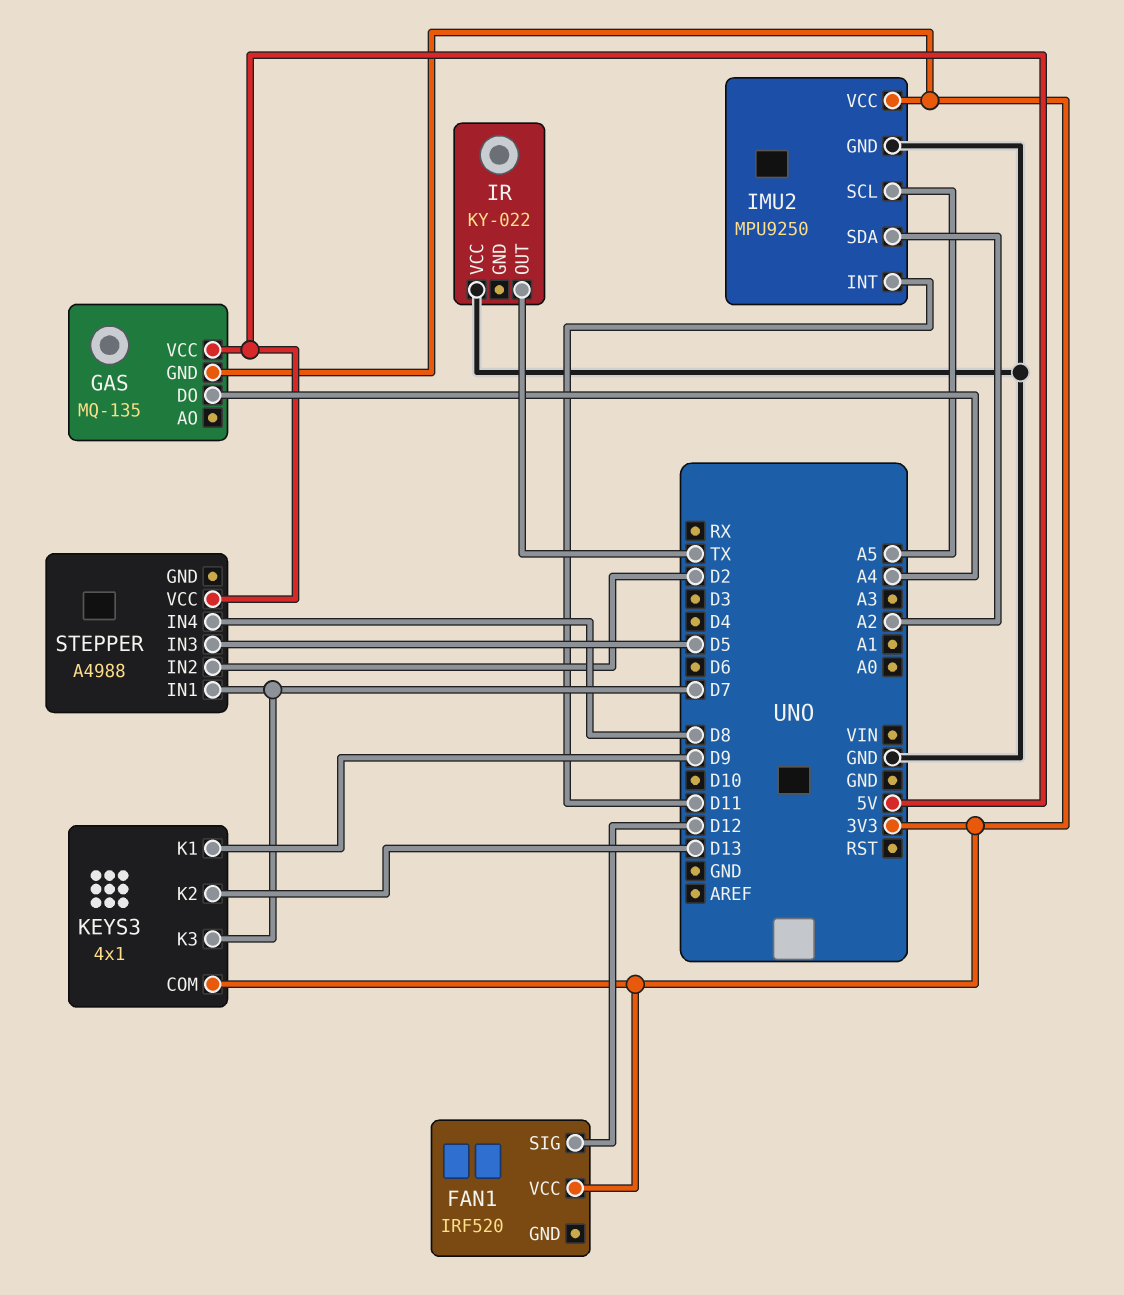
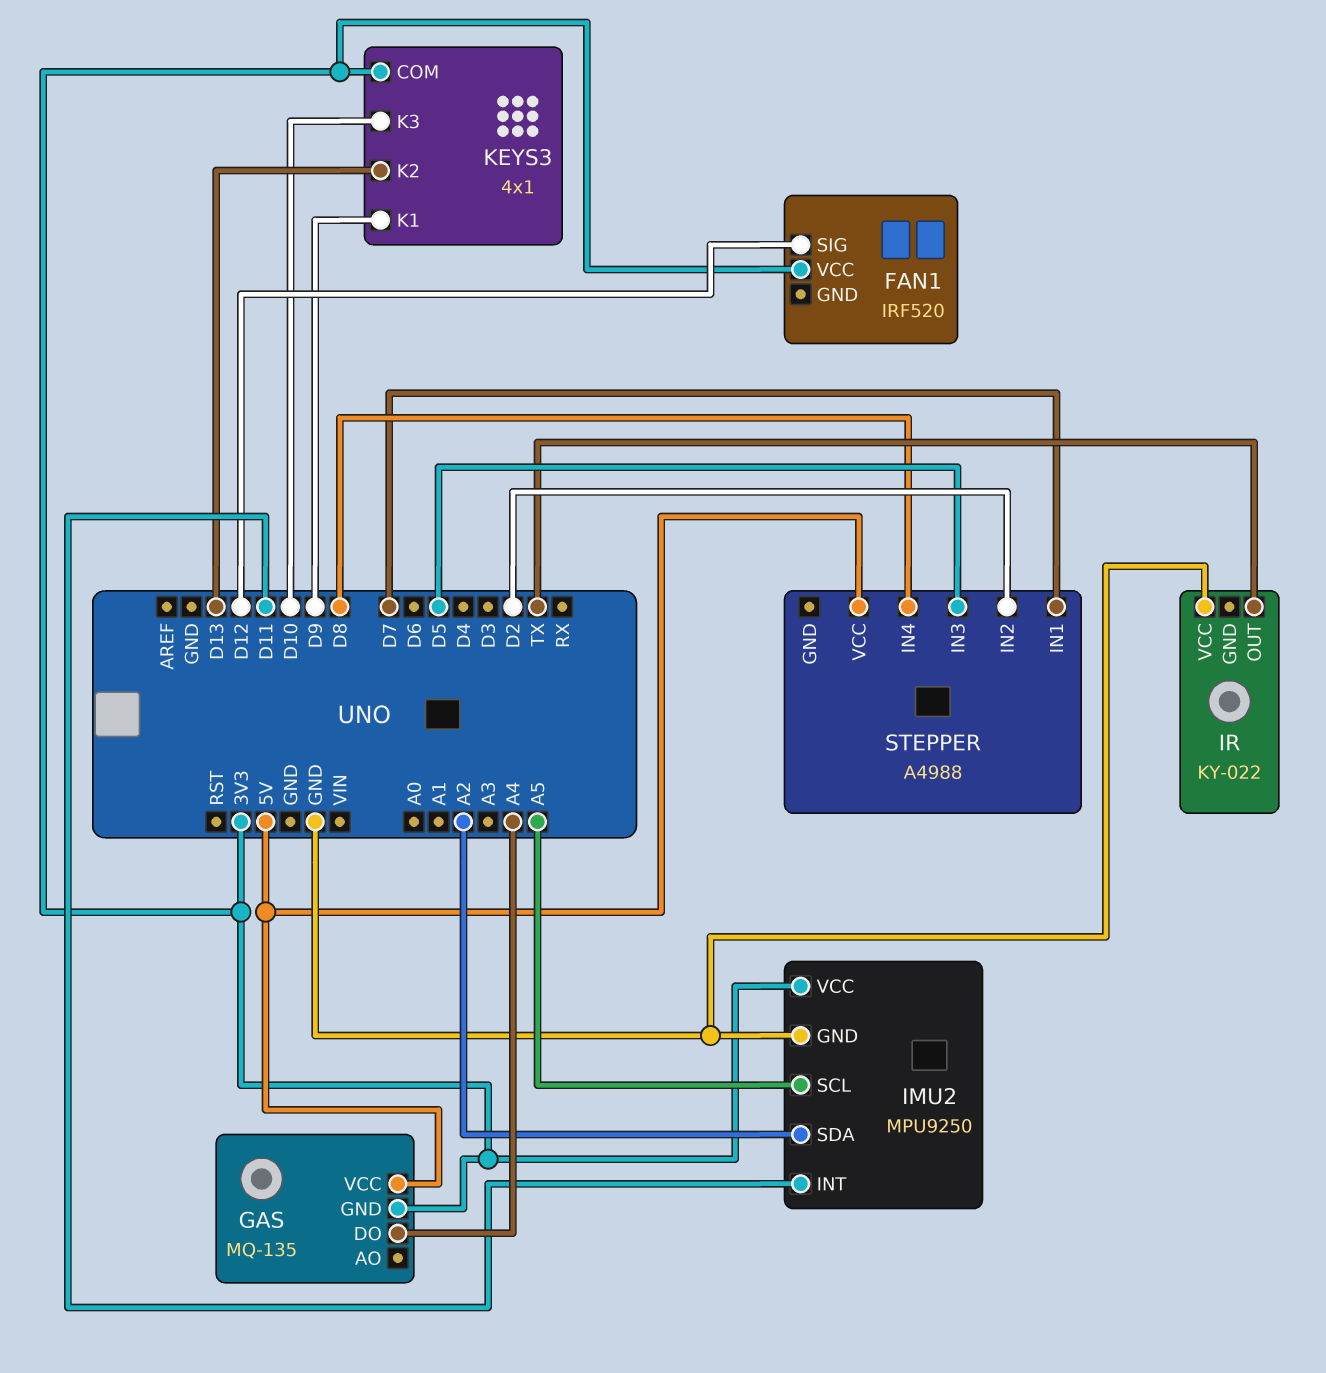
KEYS3 pin K3: D7 -> D10

